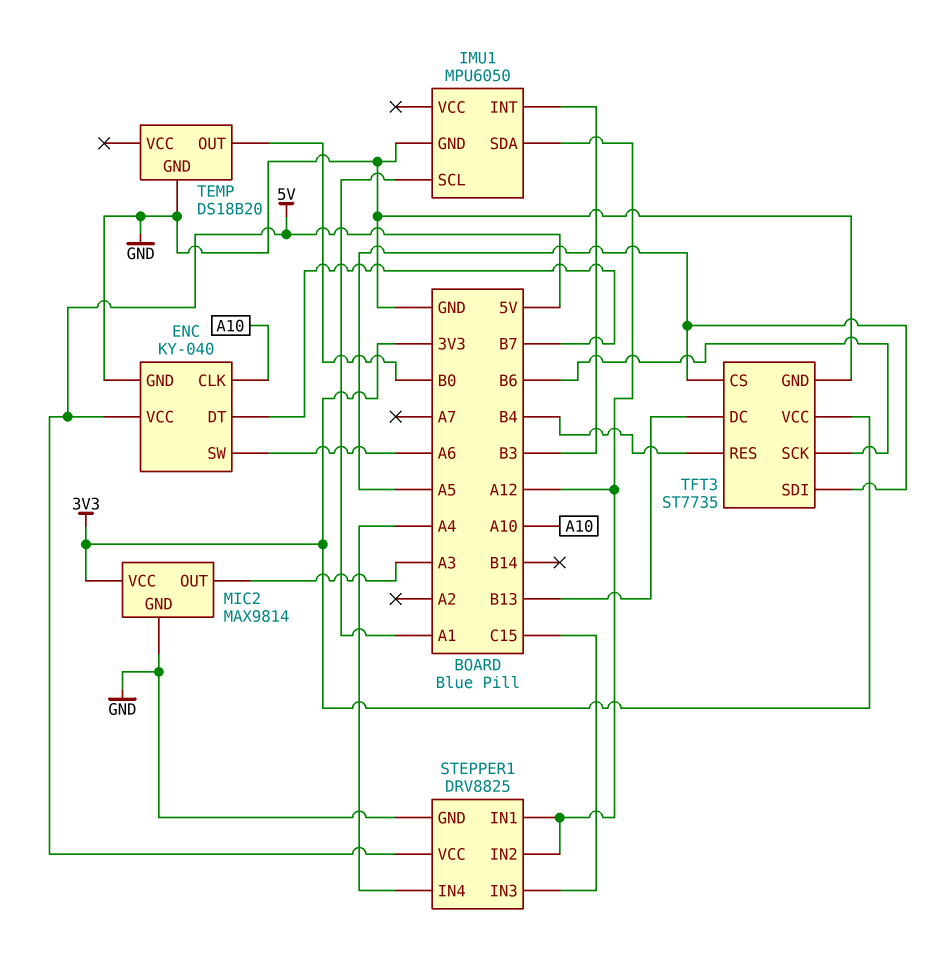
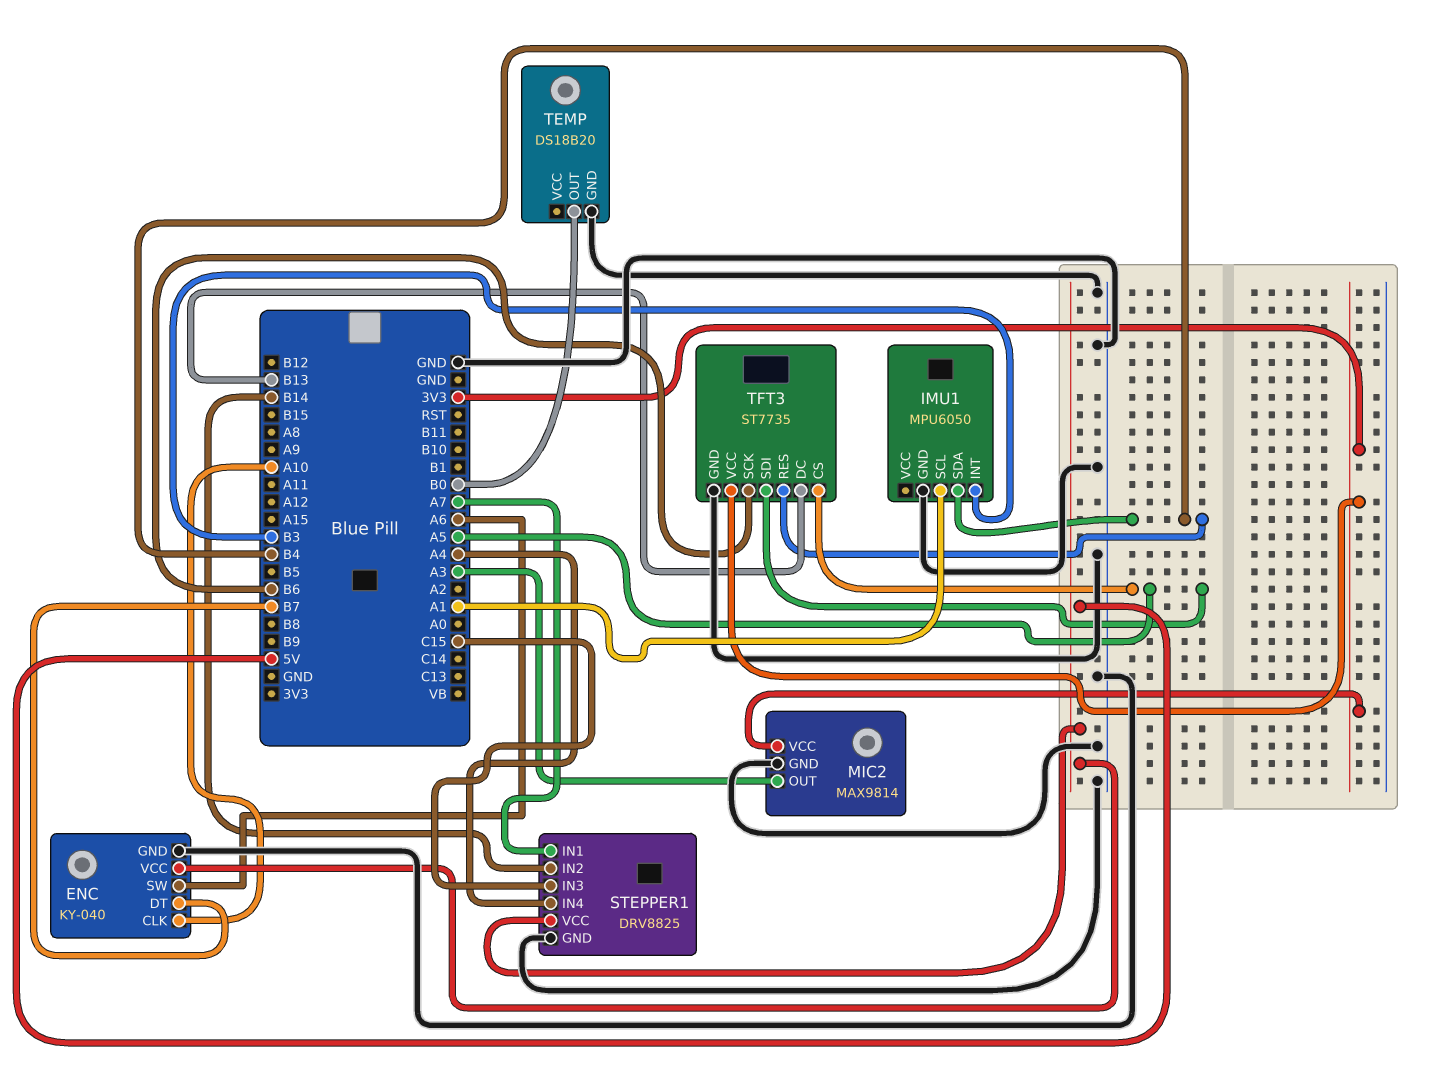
IMU1 pin SDA: A12 -> B4
STEPPER1 pin IN1: A12 -> A7
STEPPER1 pin IN2: A12 -> B14

